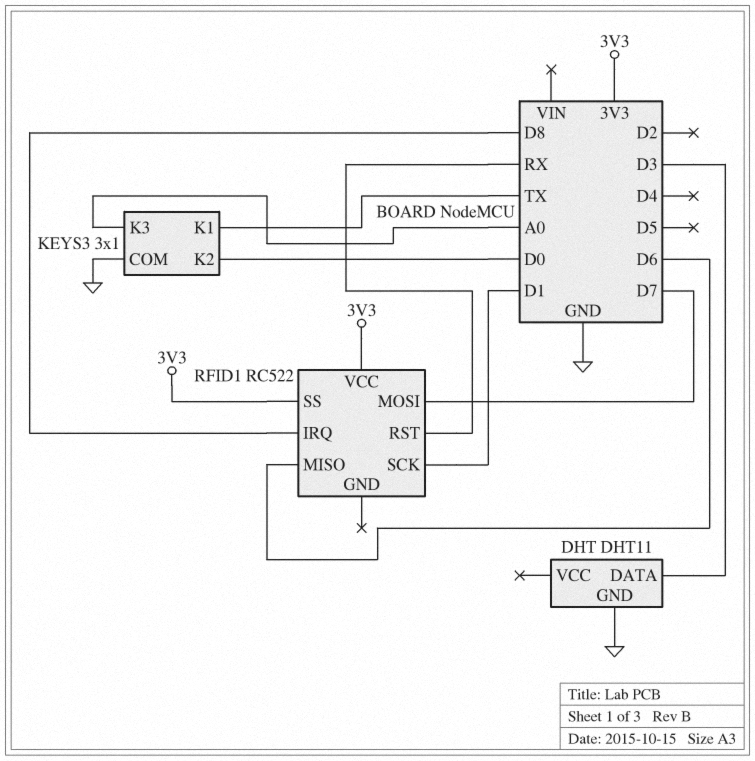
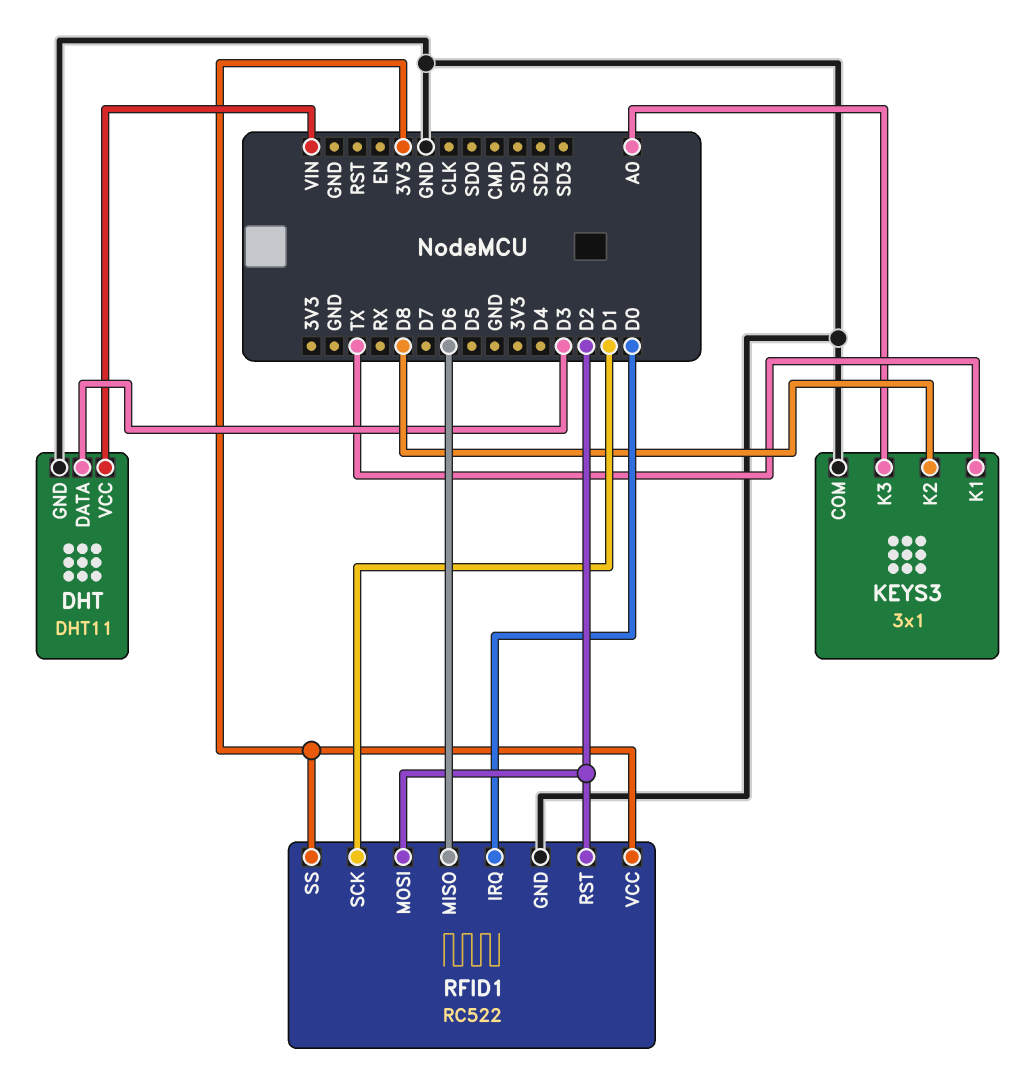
DHT pin VCC: none -> VIN
KEYS3 pin K2: D0 -> D8
RFID1 pin GND: none -> GND
RFID1 pin IRQ: D8 -> D0
RFID1 pin MOSI: D7 -> D2
RFID1 pin RST: RX -> D2

